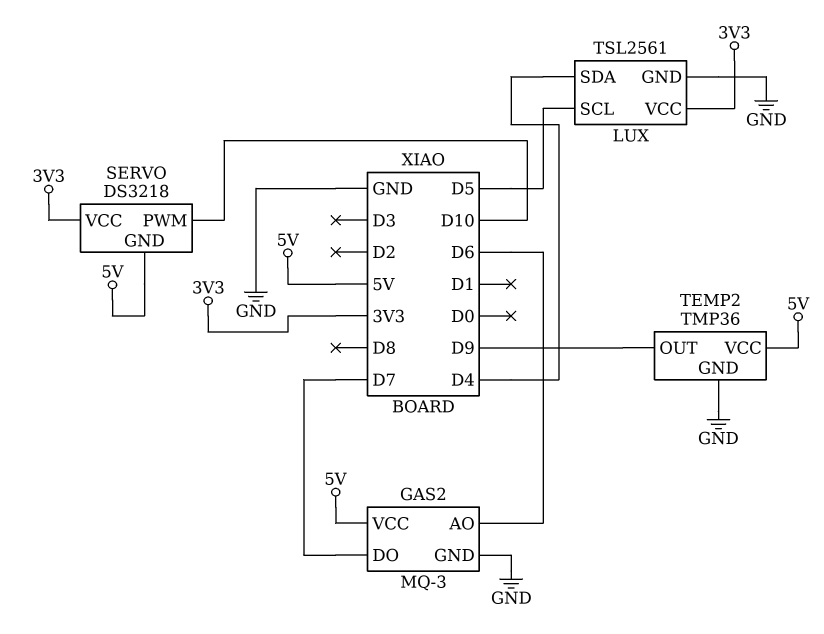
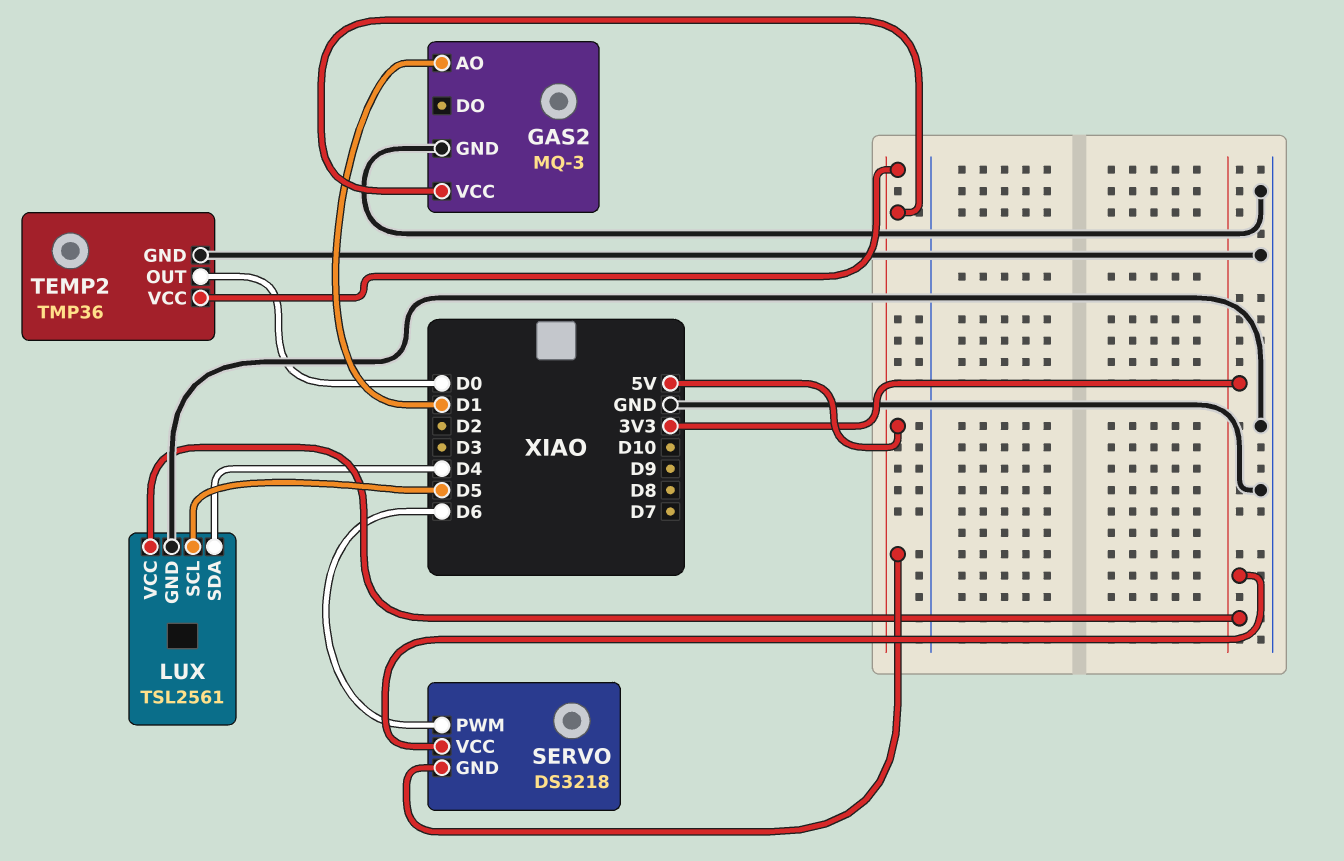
GAS2 pin AO: D6 -> D1
GAS2 pin DO: D7 -> none
SERVO pin PWM: D10 -> D6
TEMP2 pin OUT: D9 -> D0

